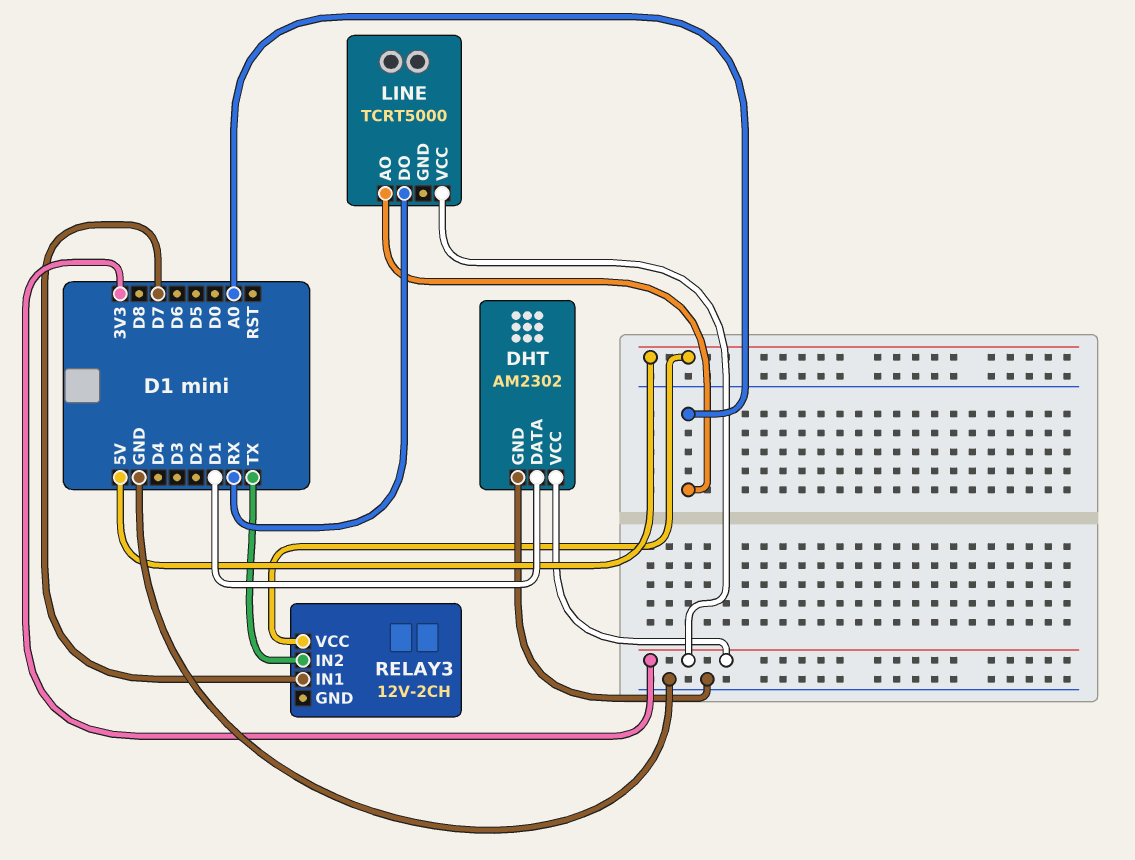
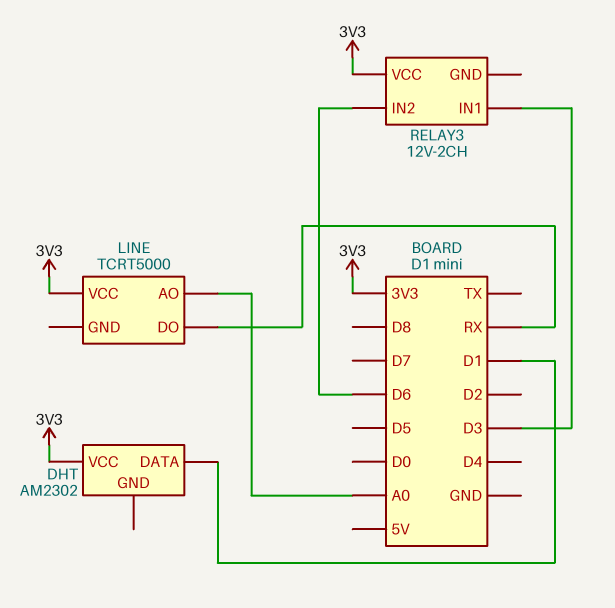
DHT pin GND: GND -> none
RELAY3 pin IN1: D7 -> D3
RELAY3 pin IN2: TX -> D6
RELAY3 pin VCC: 5V -> 3V3

